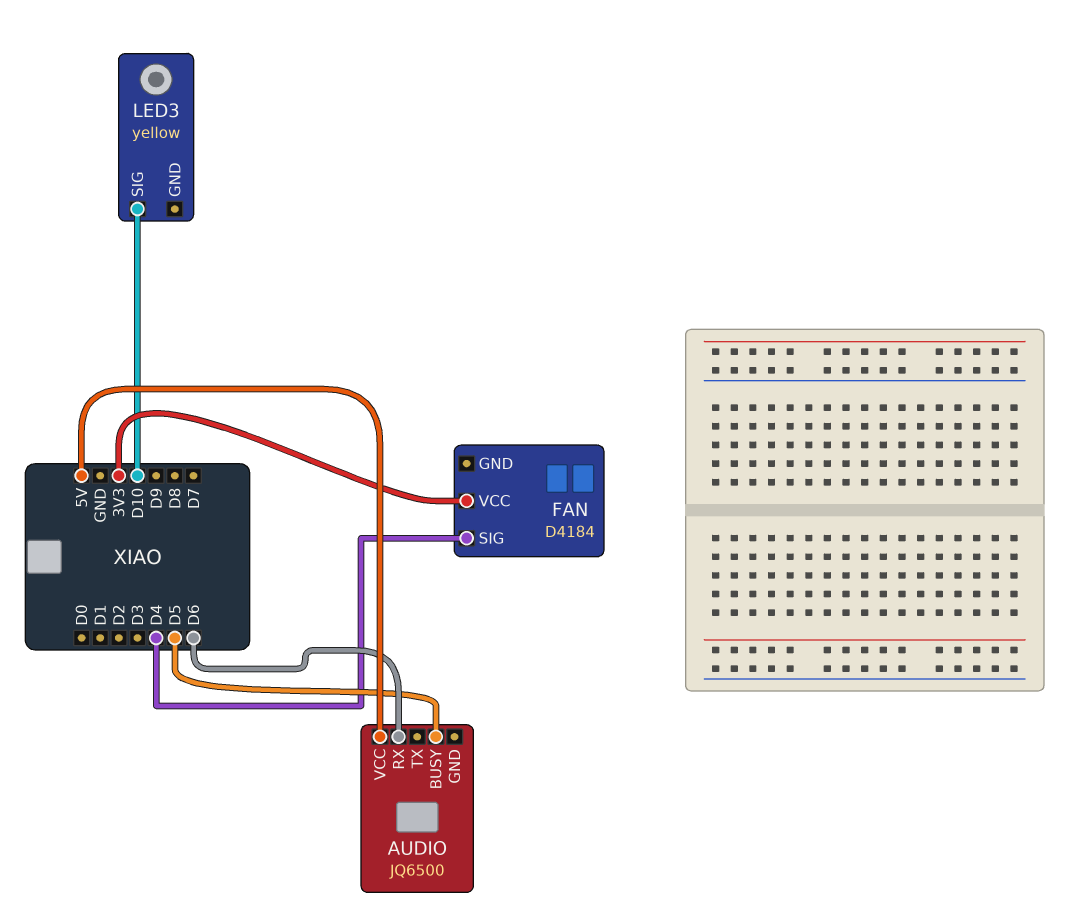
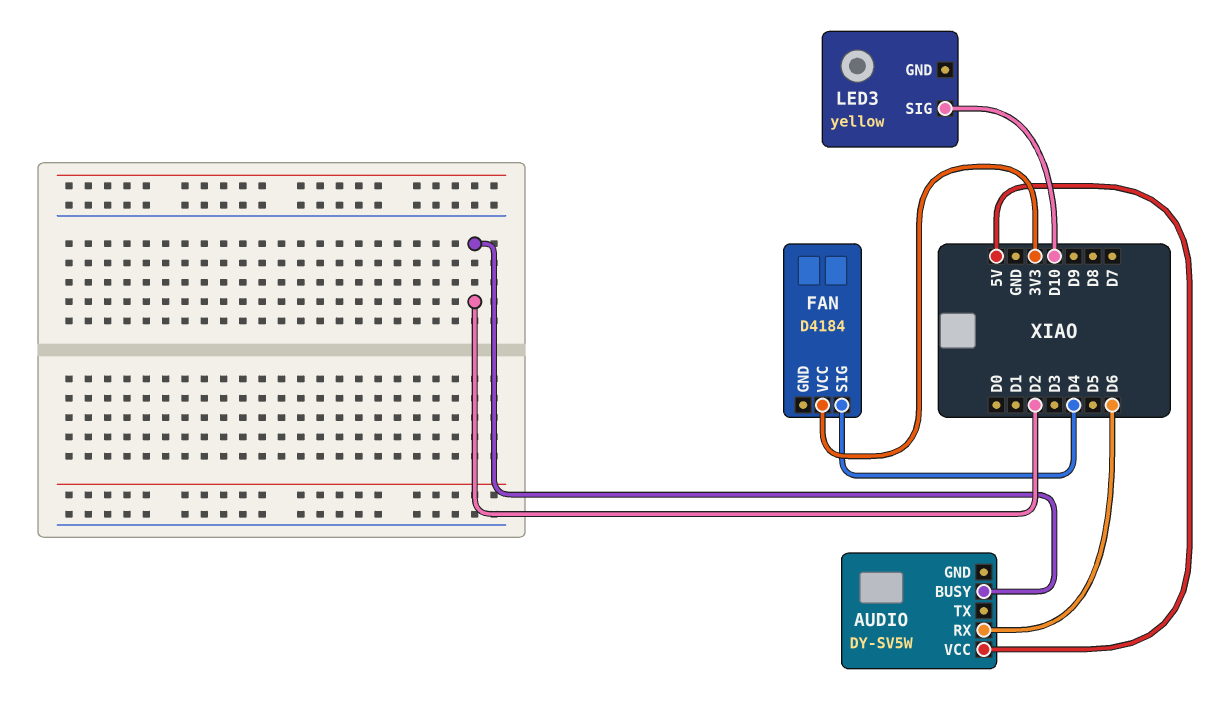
AUDIO: JQ6500 -> DY-SV5W
AUDIO pin BUSY: D5 -> D2

